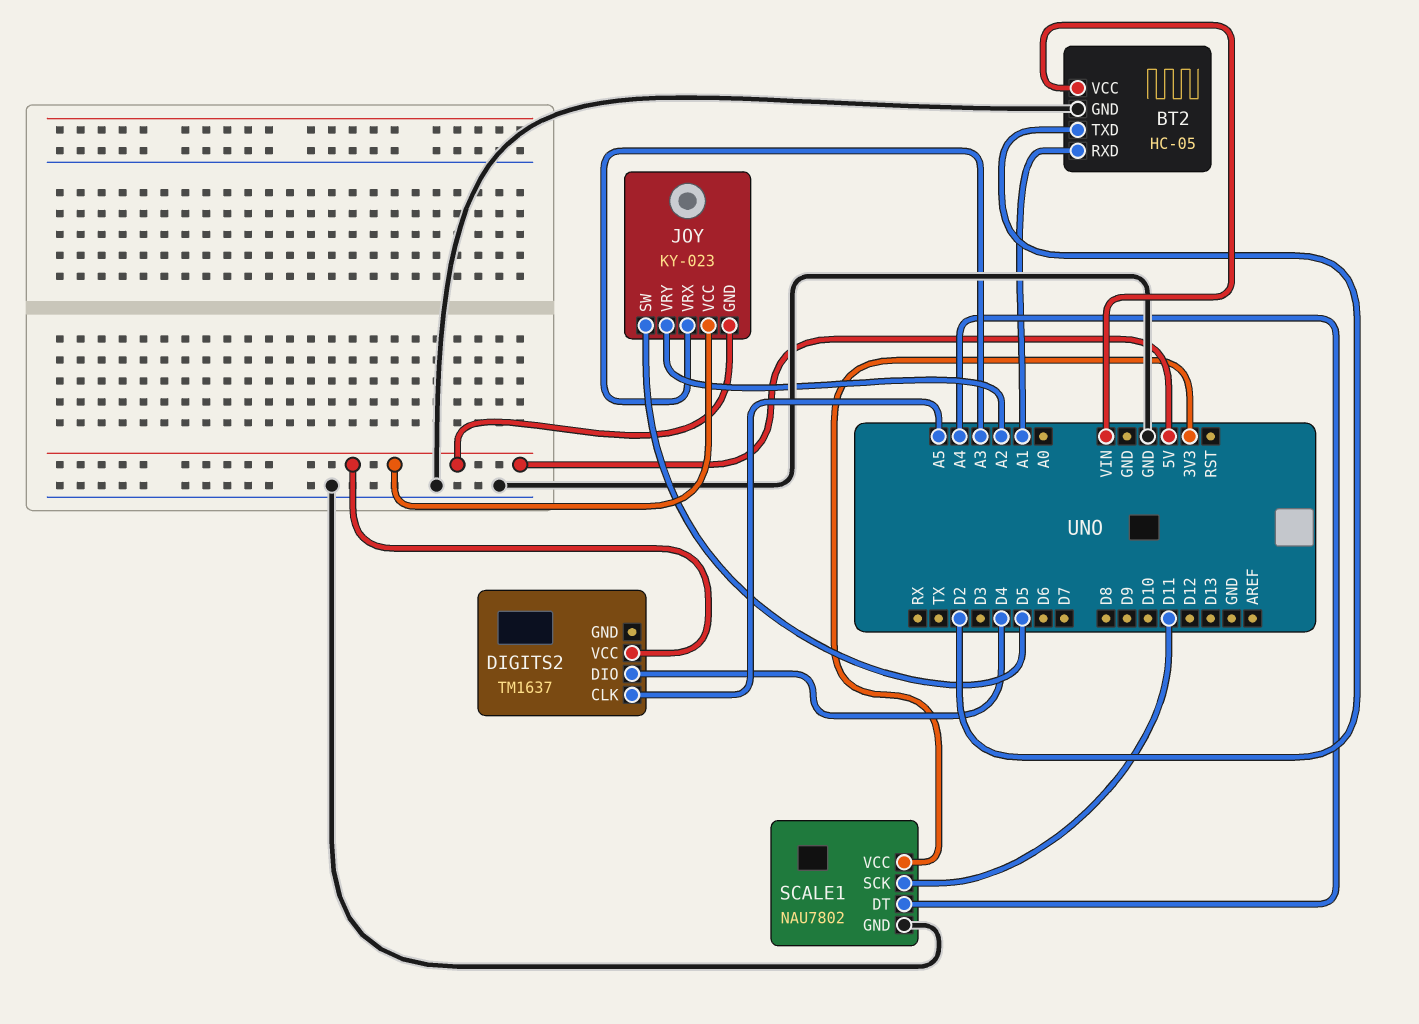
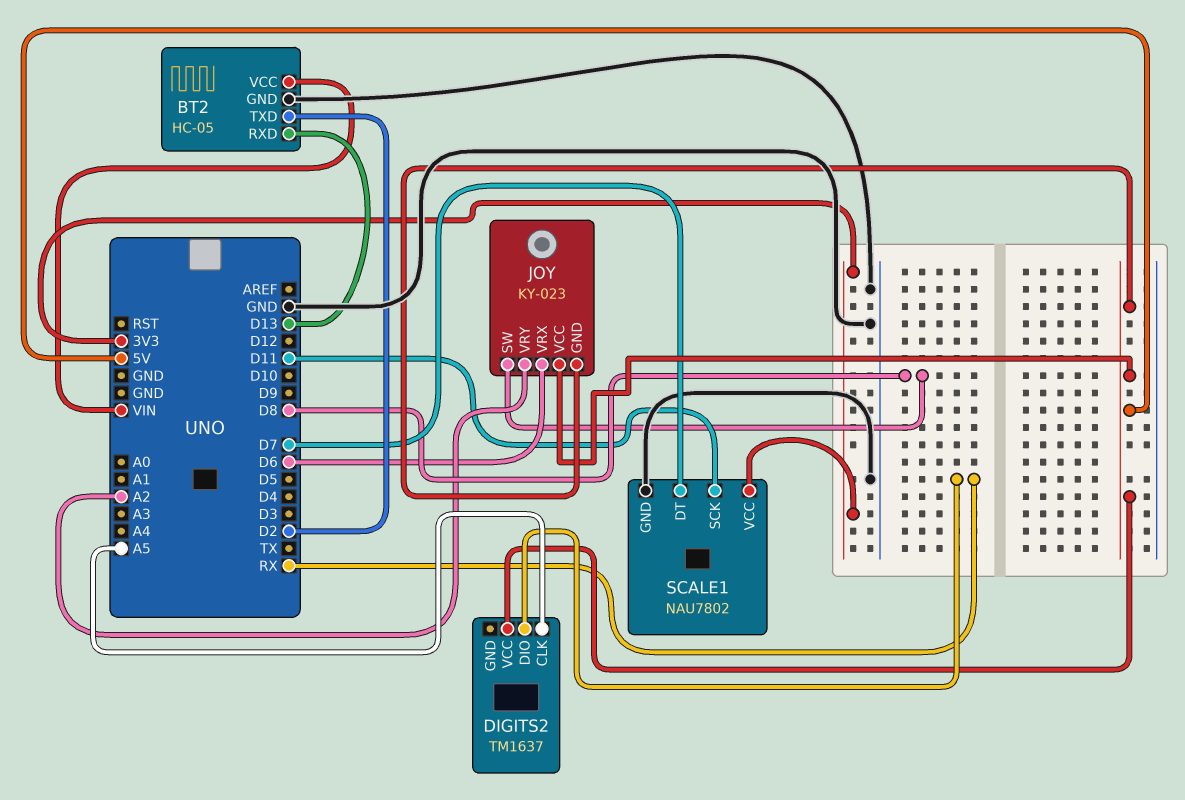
BT2 pin RXD: A1 -> D13
DIGITS2 pin DIO: D4 -> RX
JOY pin SW: D5 -> D8
JOY pin VRX: A3 -> D6
SCALE1 pin DT: A4 -> D7

